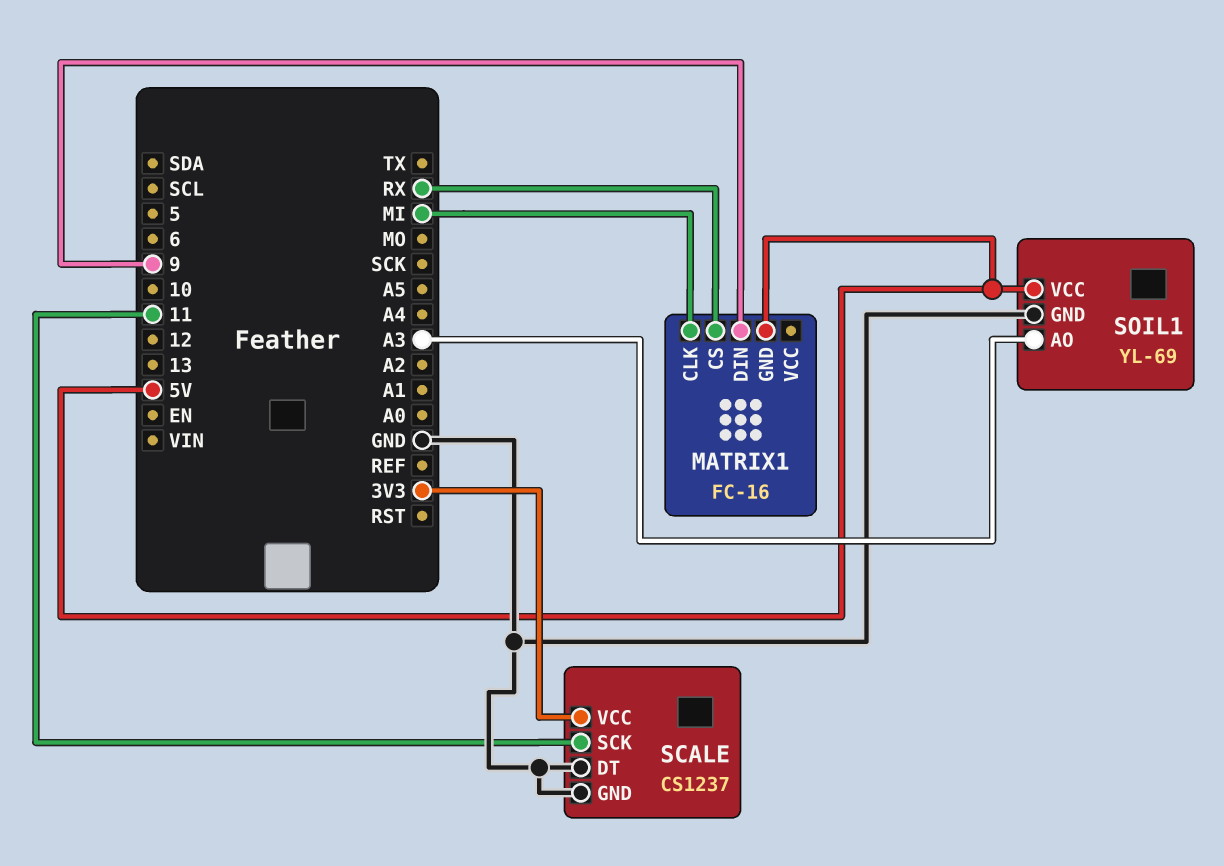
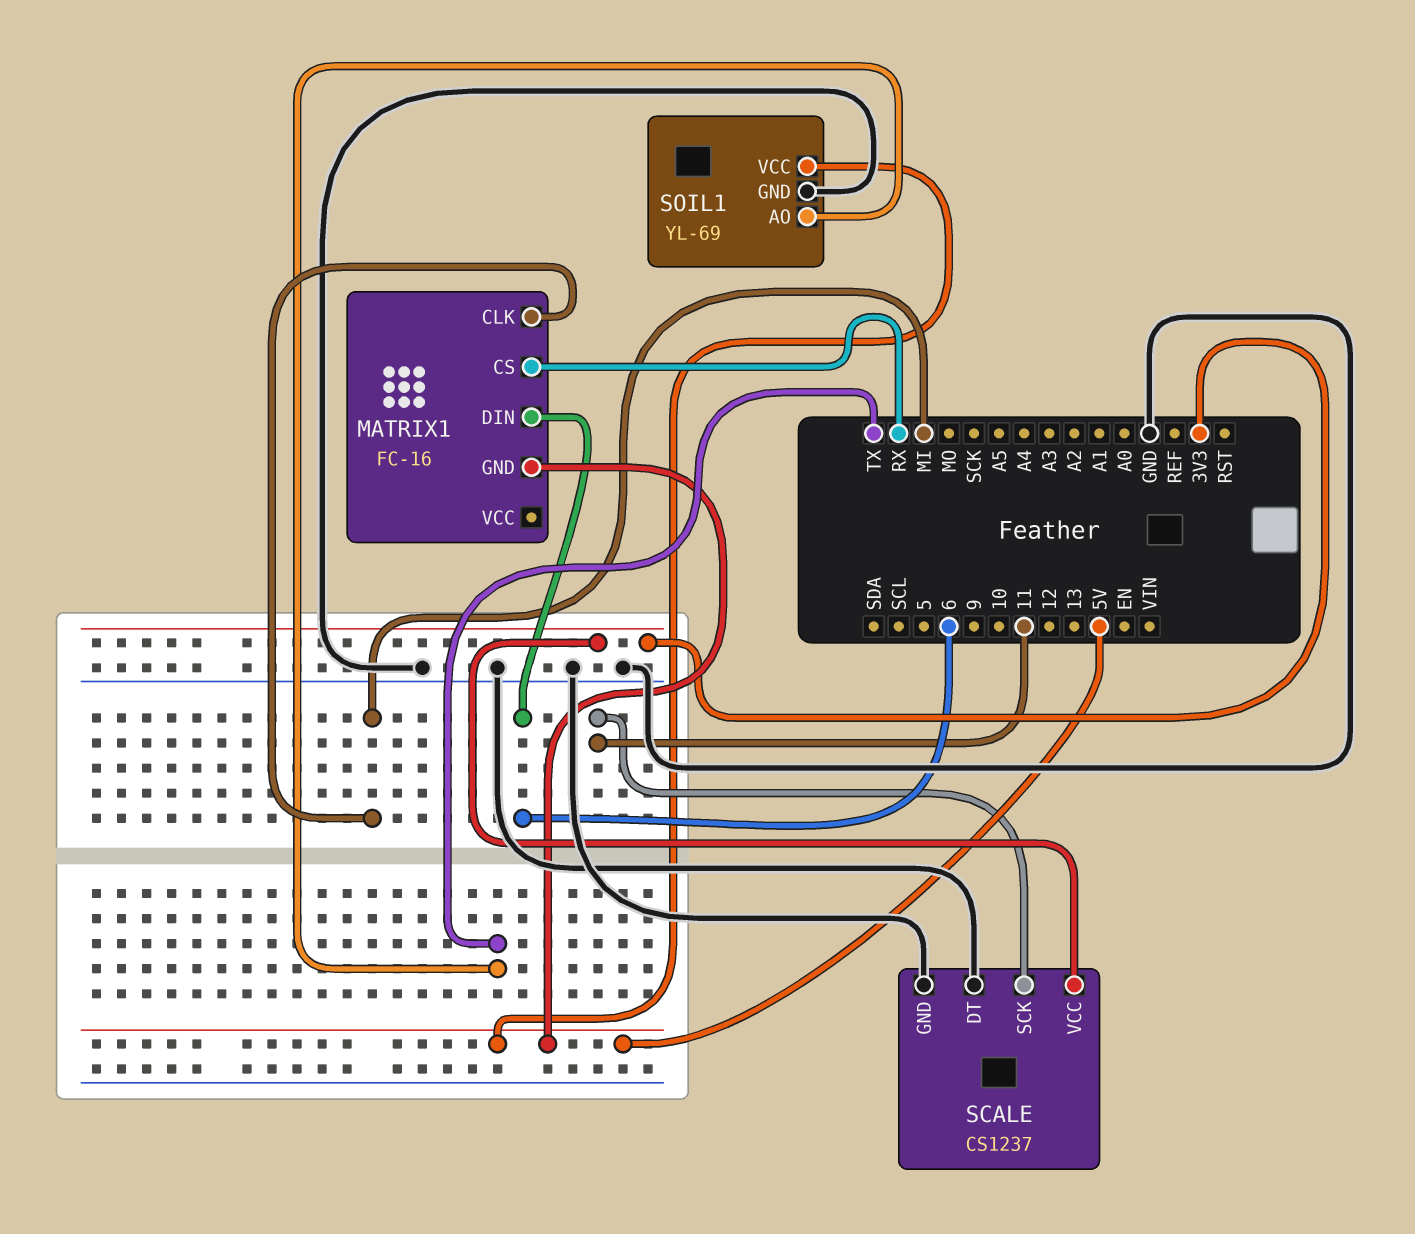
MATRIX1 pin DIN: 9 -> 6
SOIL1 pin AO: A3 -> TX

